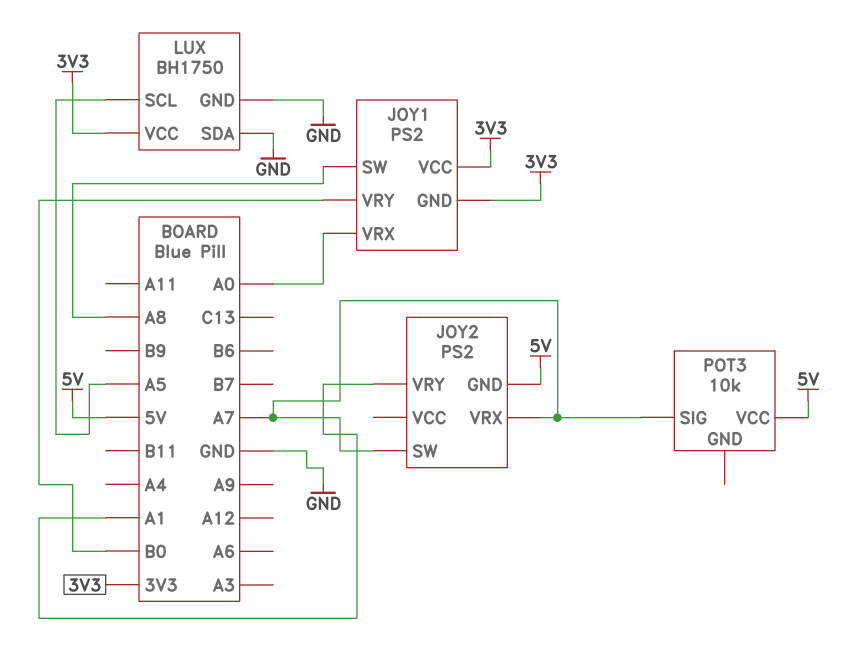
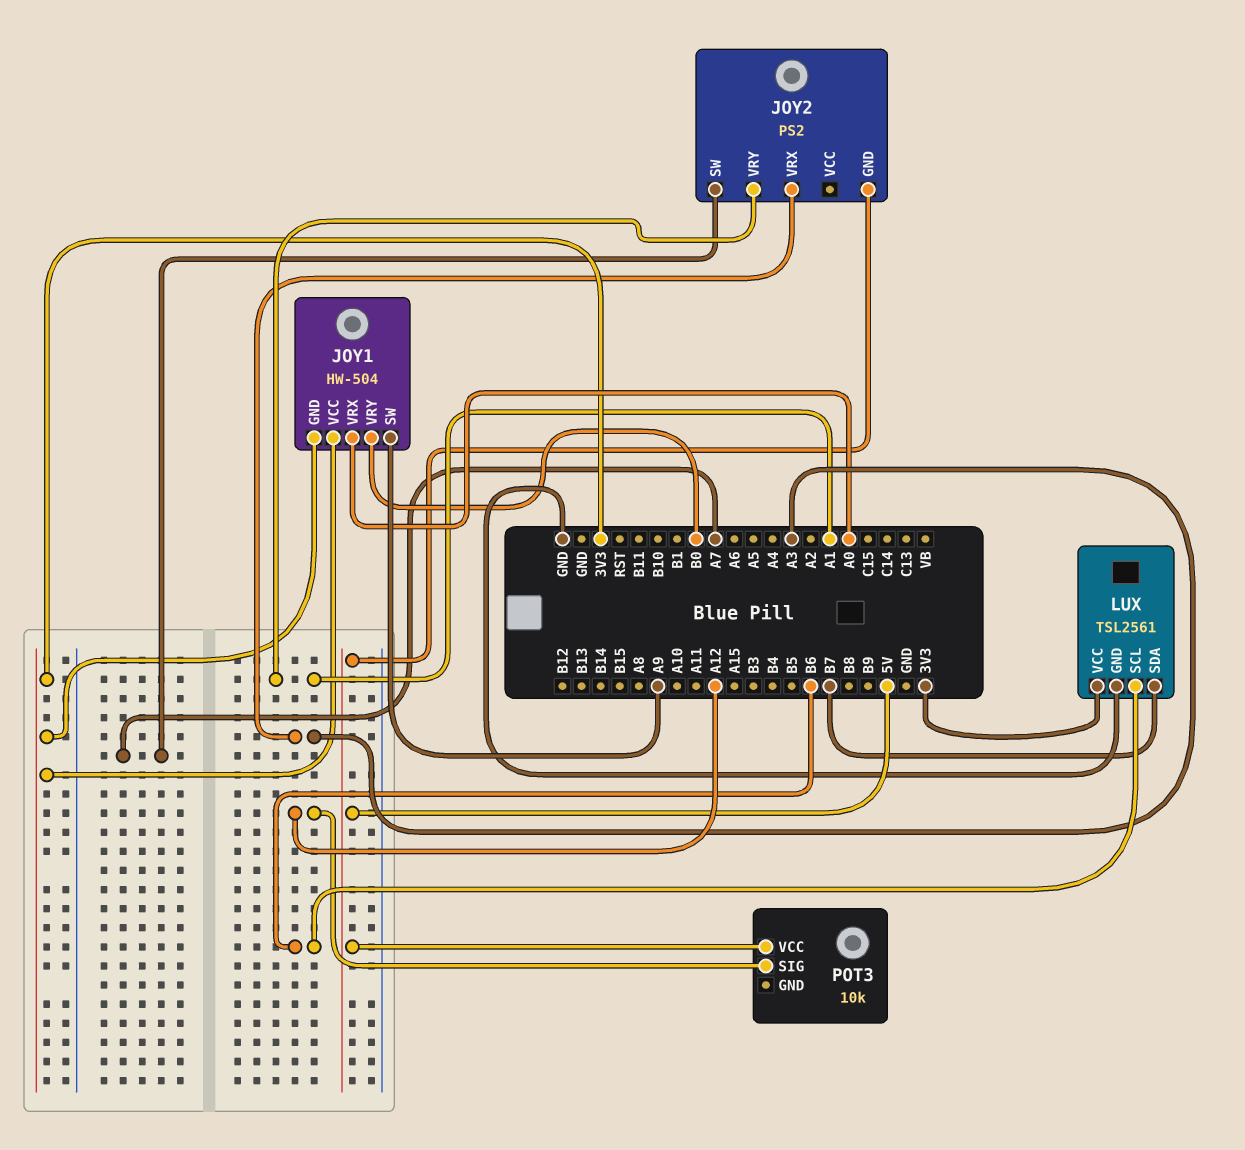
JOY1: PS2 -> HW-504
JOY1 pin SW: A8 -> A9
JOY2 pin VRX: A7 -> A3
LUX: BH1750 -> TSL2561
LUX pin SCL: A5 -> B6
LUX pin SDA: GND -> B7
POT3 pin SIG: A7 -> A12

